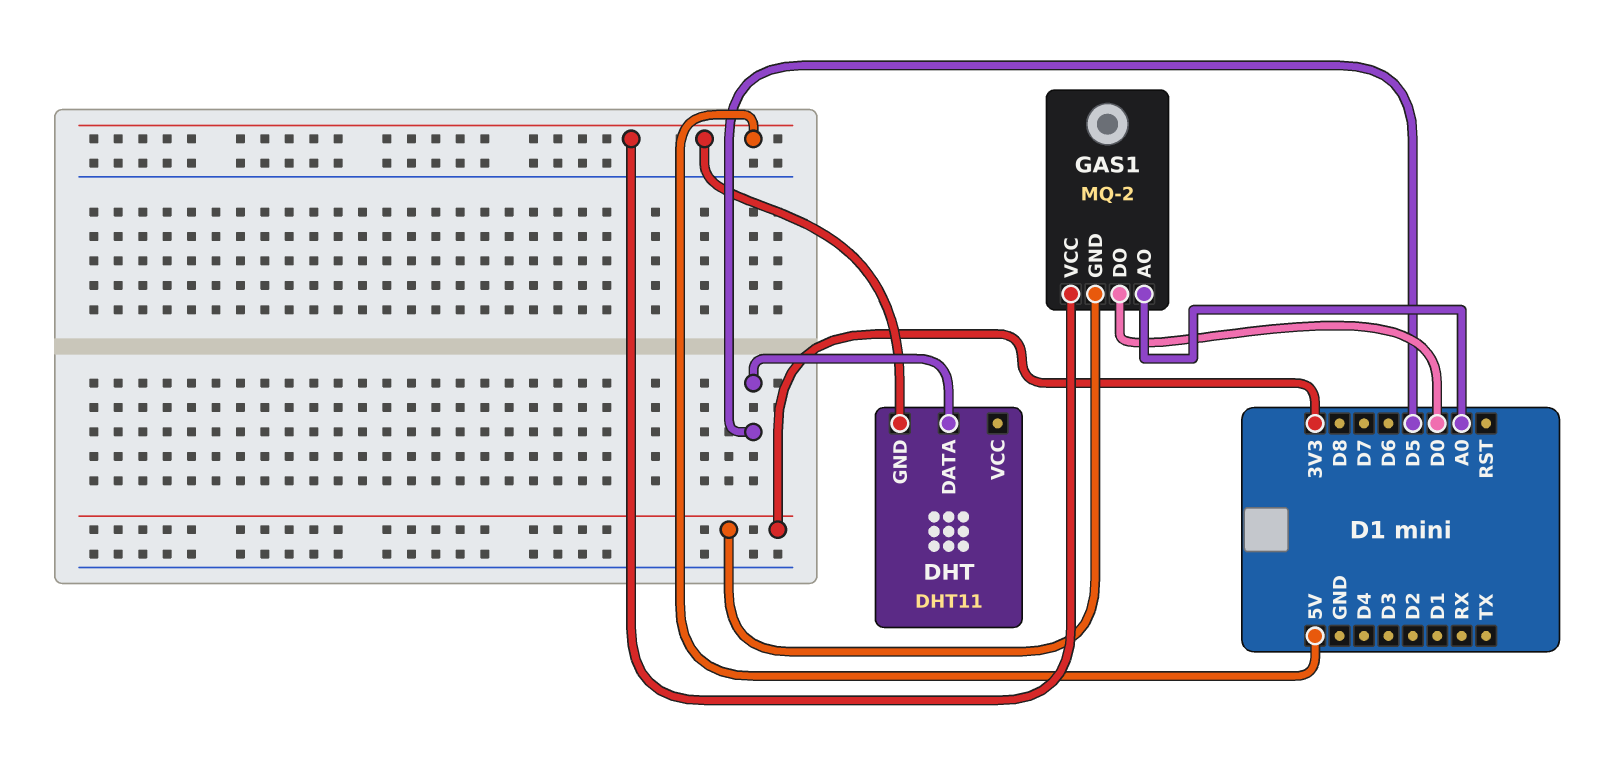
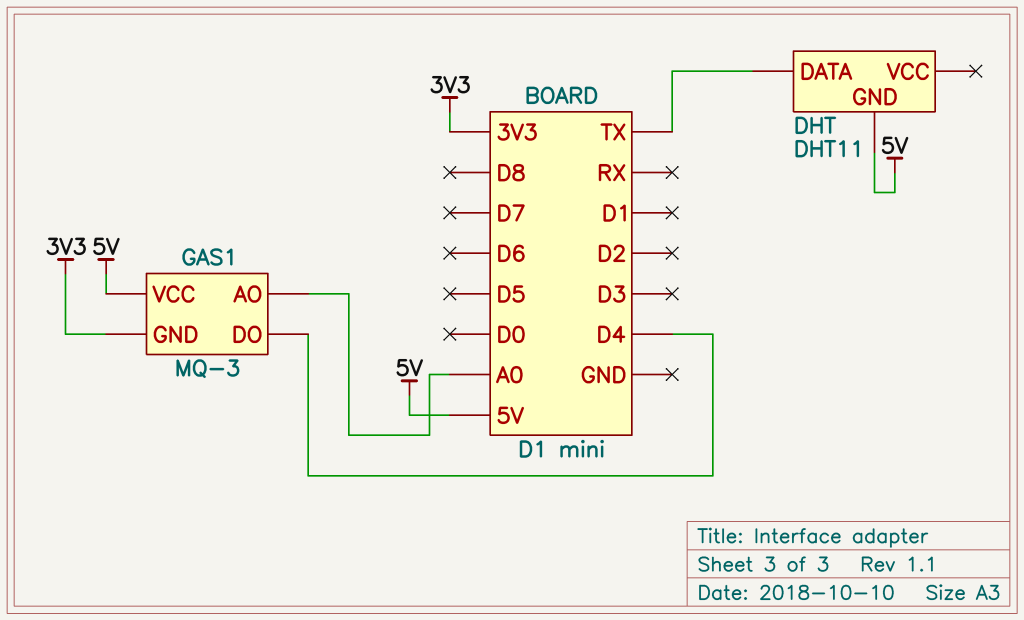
DHT pin DATA: D5 -> TX
GAS1: MQ-2 -> MQ-3
GAS1 pin DO: D0 -> D4

